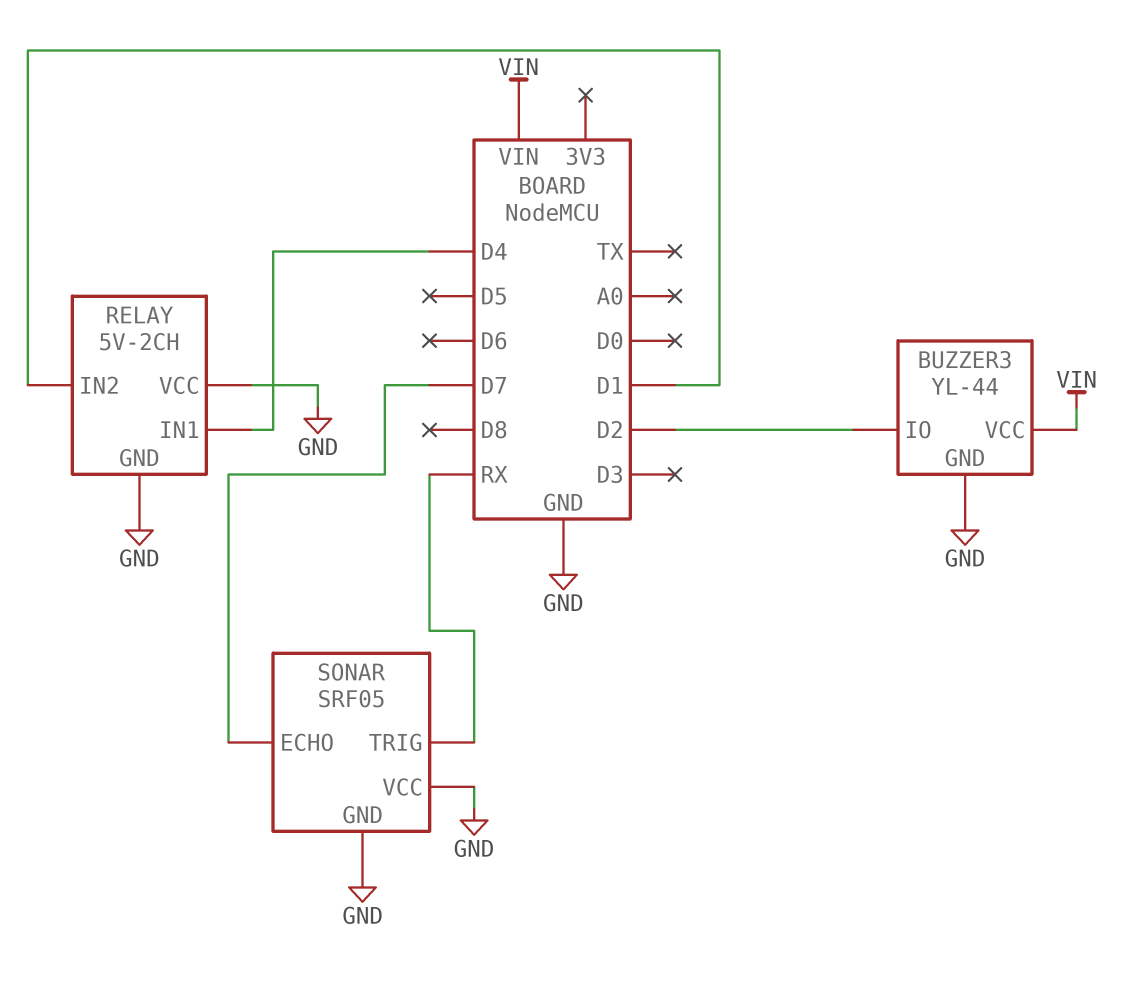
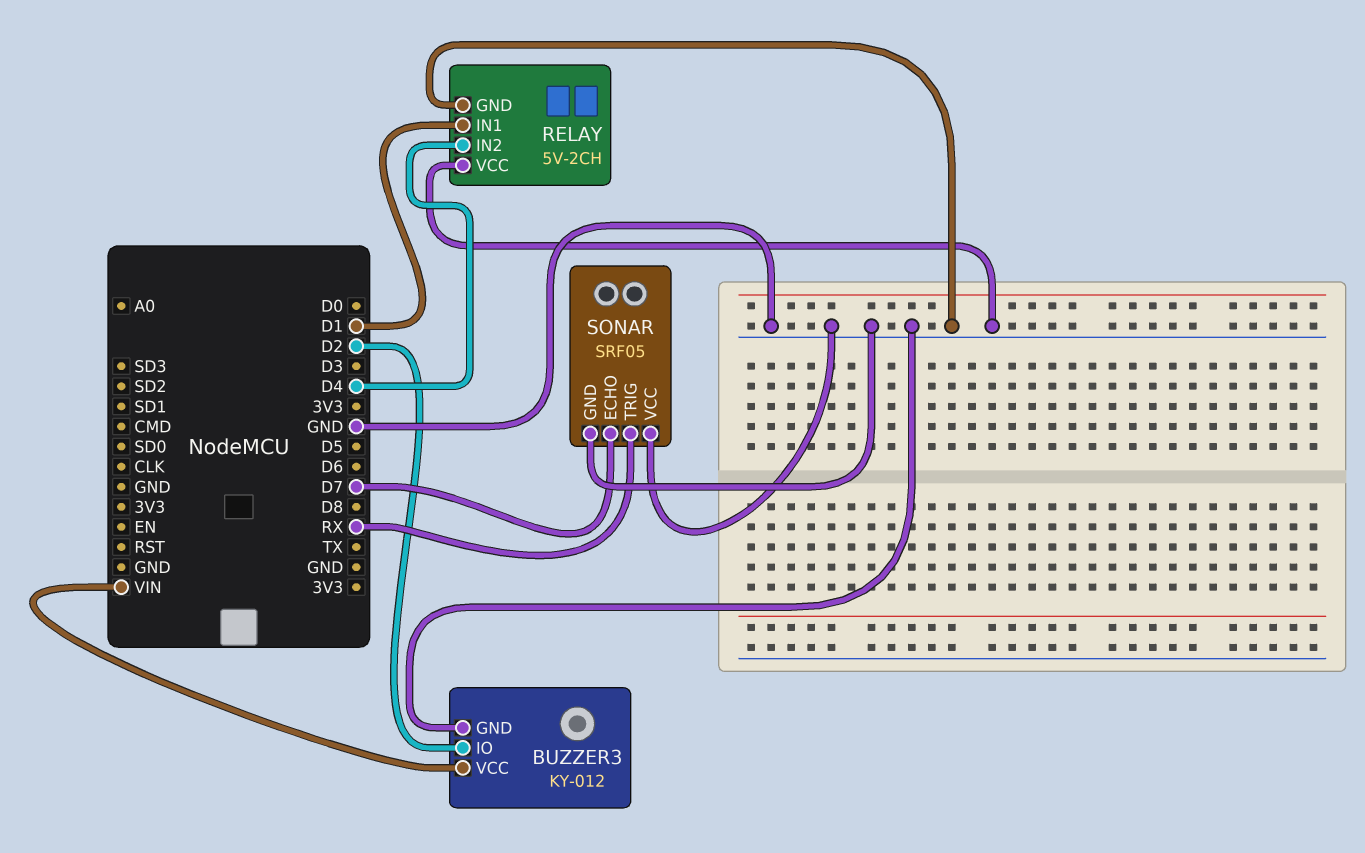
BUZZER3: YL-44 -> KY-012
RELAY pin IN1: D4 -> D1
RELAY pin IN2: D1 -> D4

